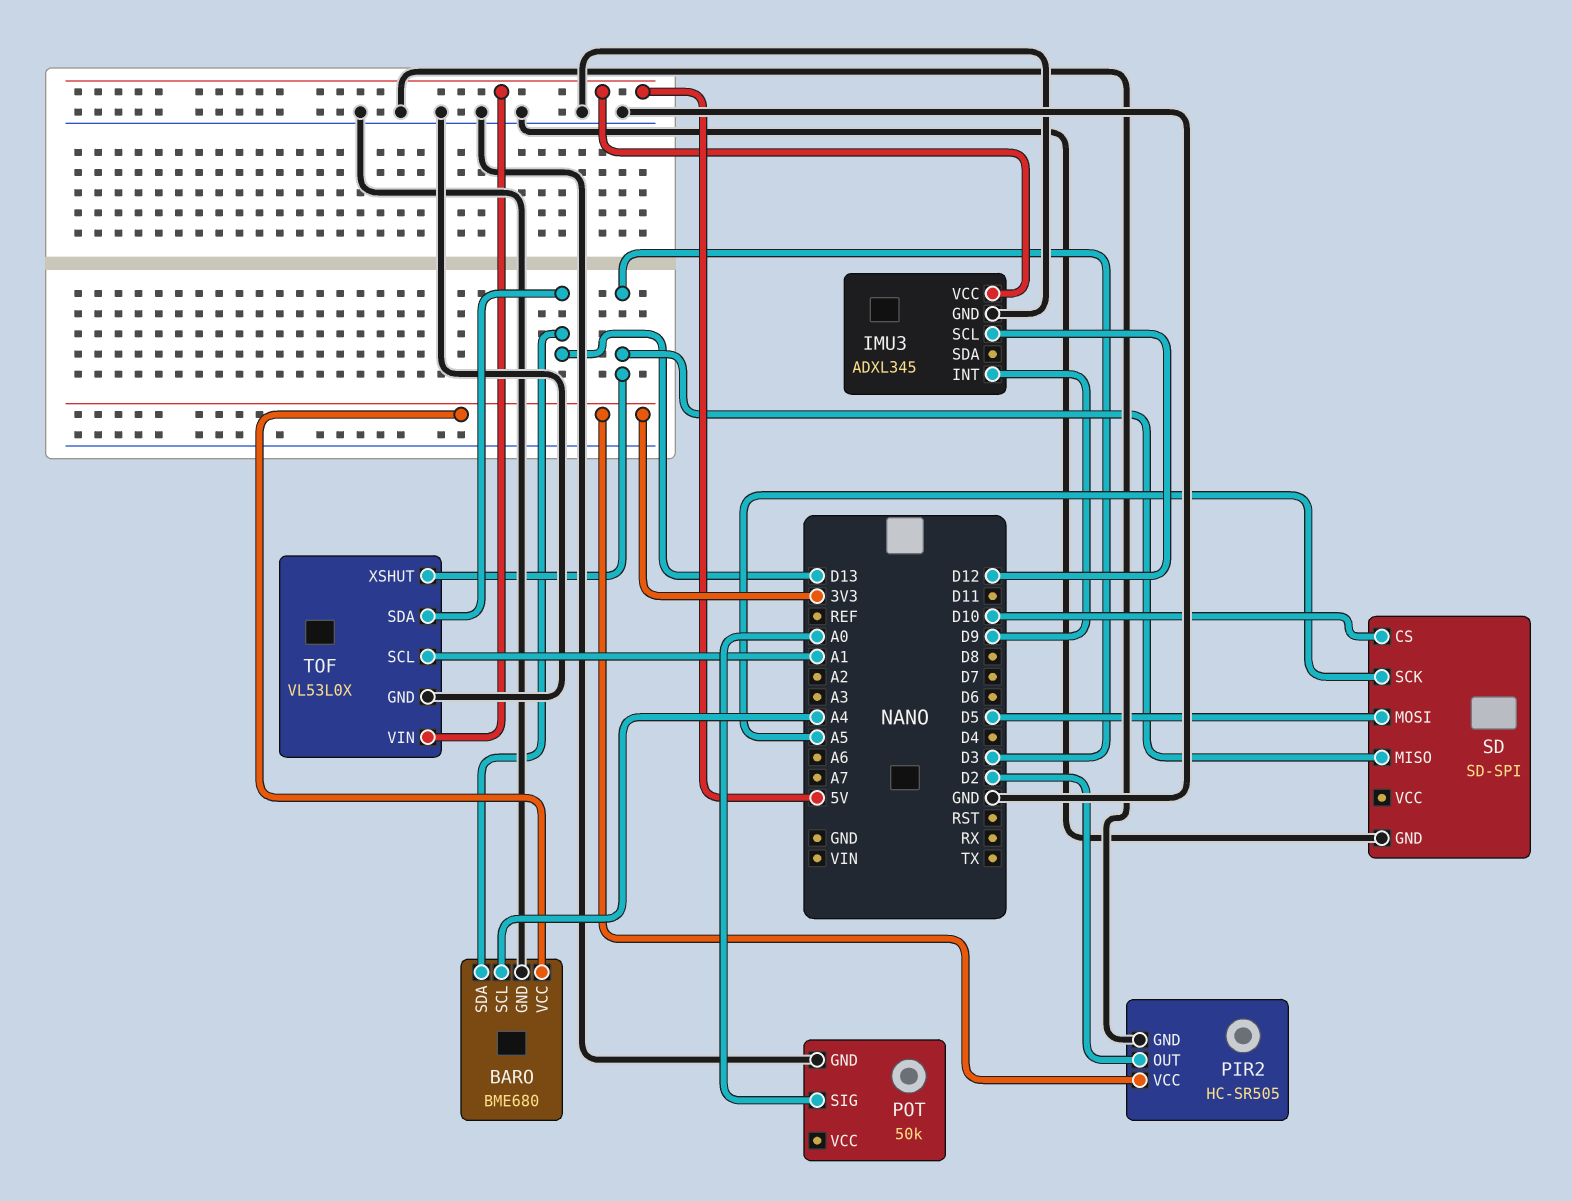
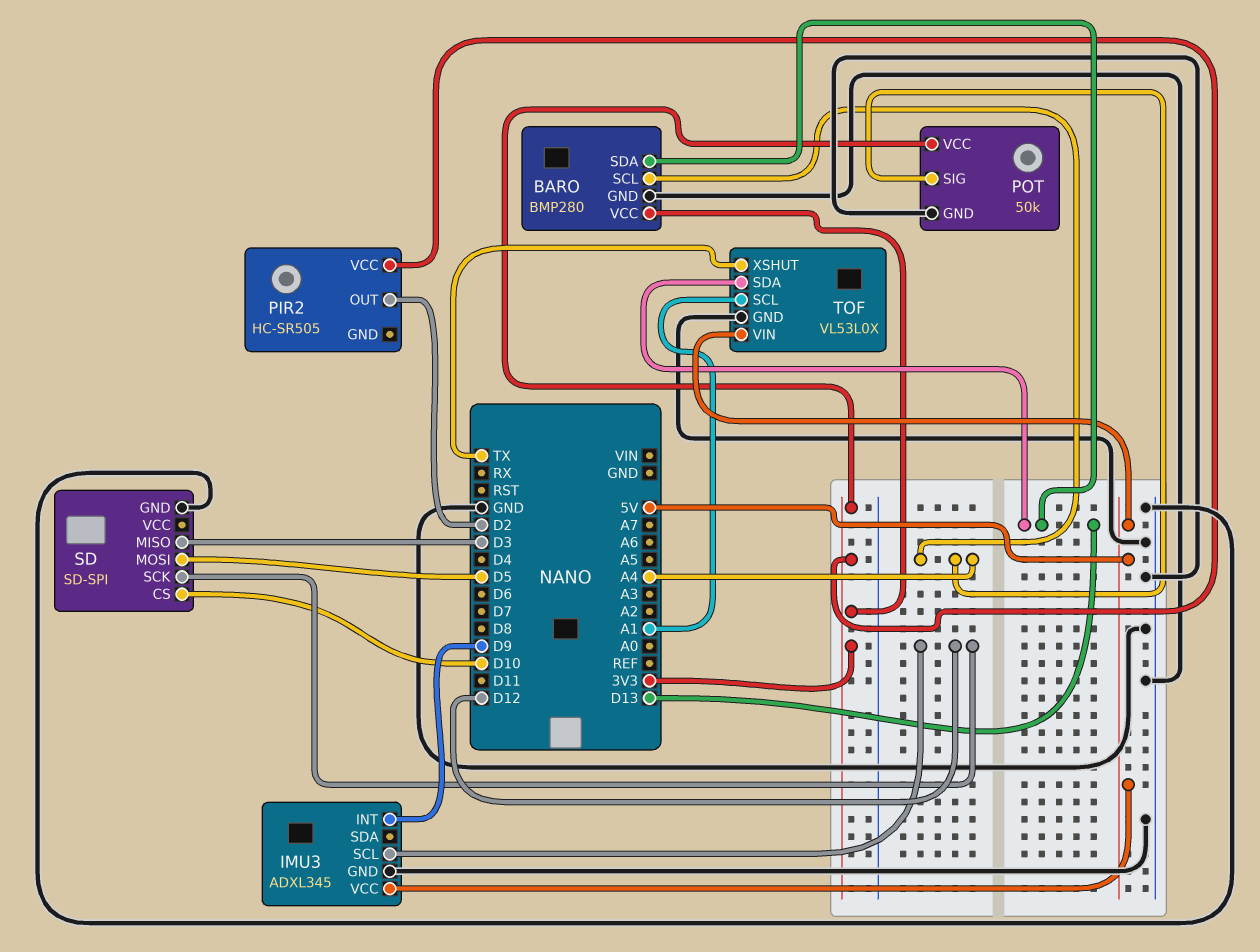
BARO: BME680 -> BMP280
PIR2 pin GND: GND -> none
POT pin SIG: A0 -> A4
POT pin VCC: none -> 3V3
SD pin SCK: A5 -> D12
TOF pin XSHUT: D3 -> TX

